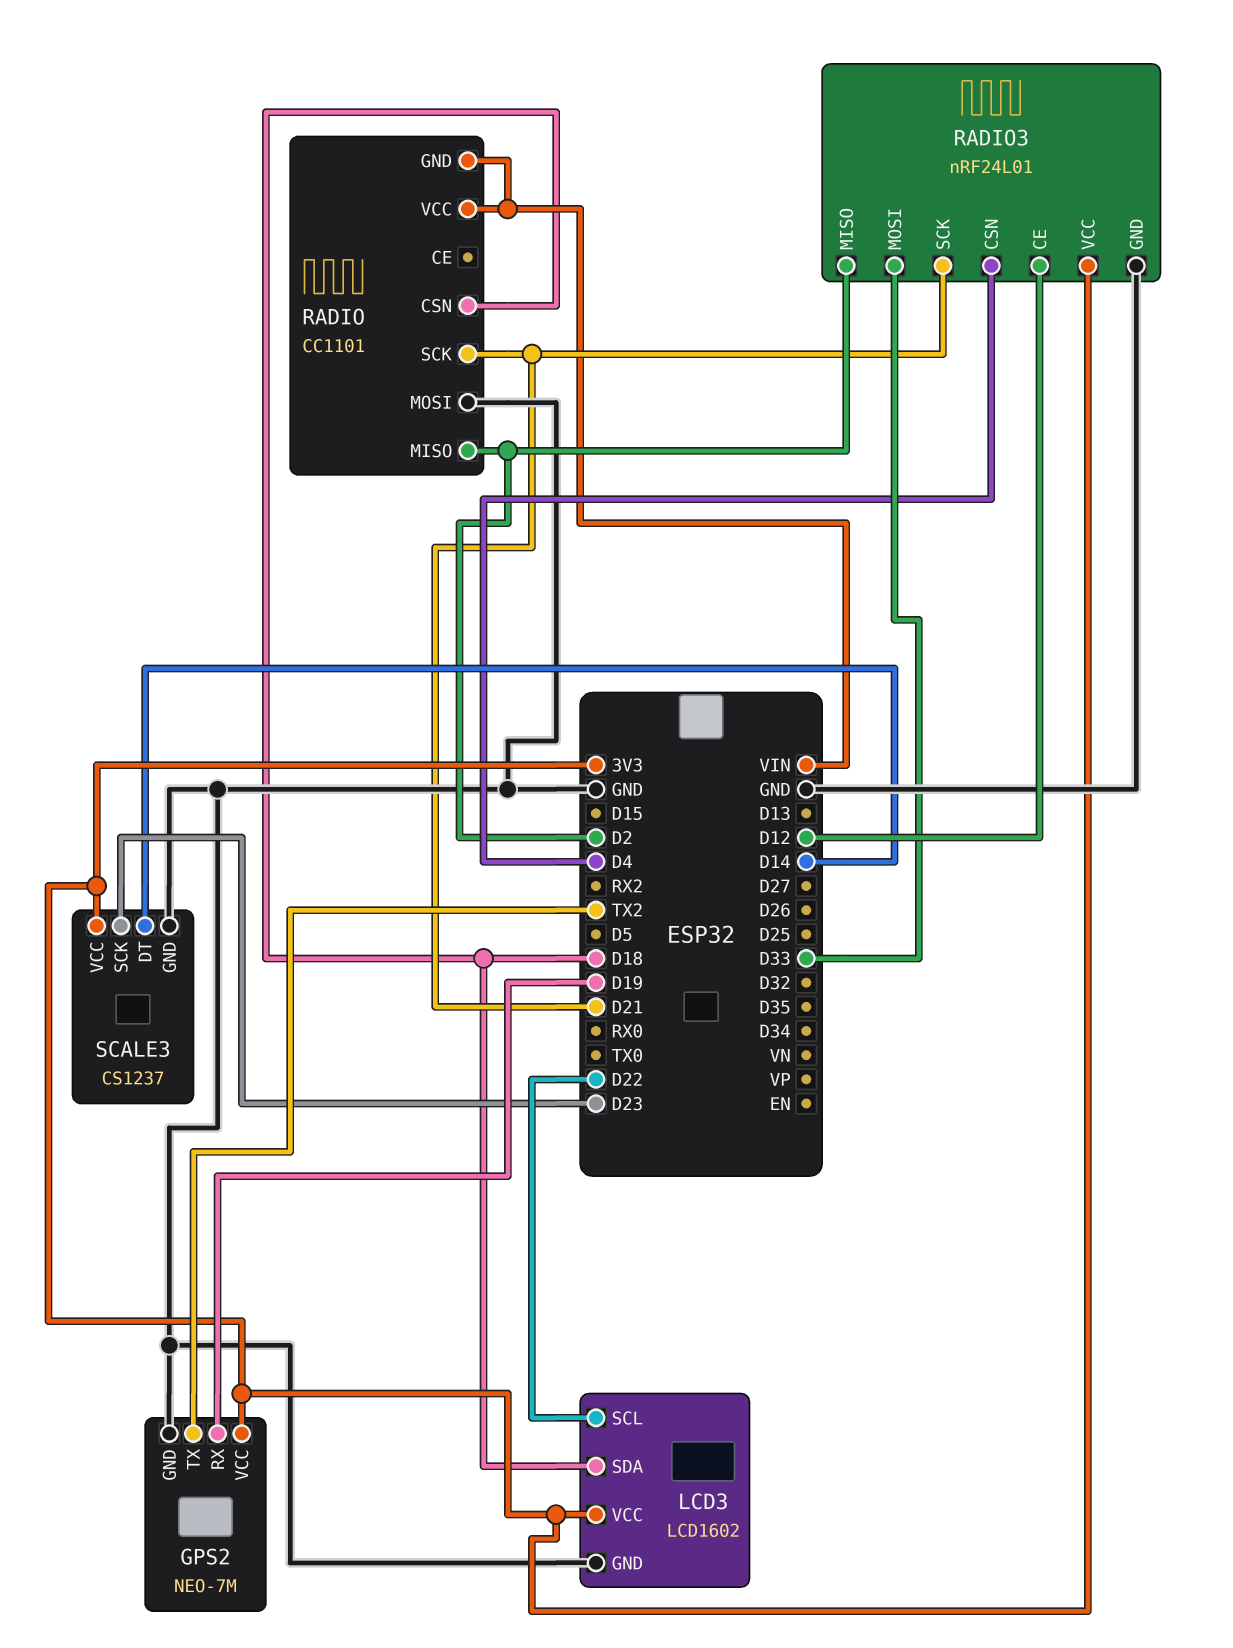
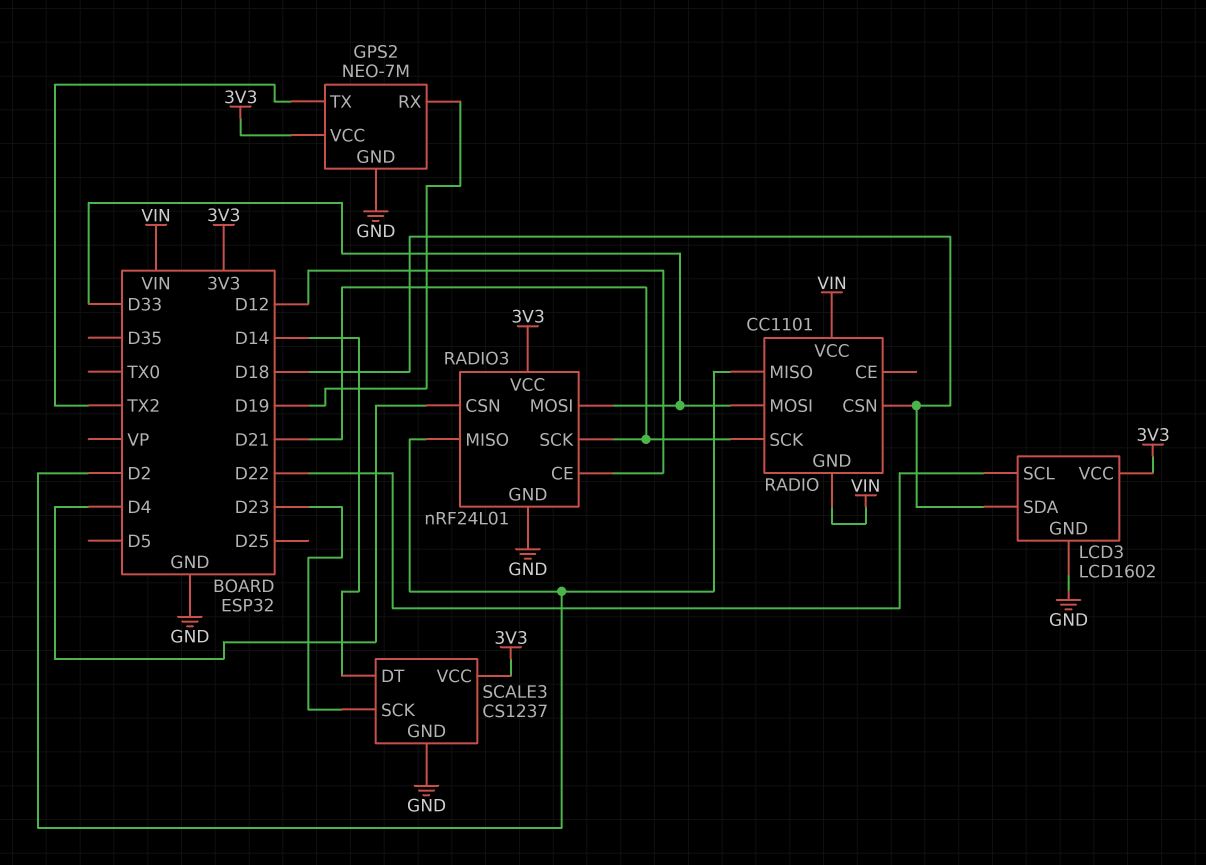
RADIO pin MOSI: GND -> D33

